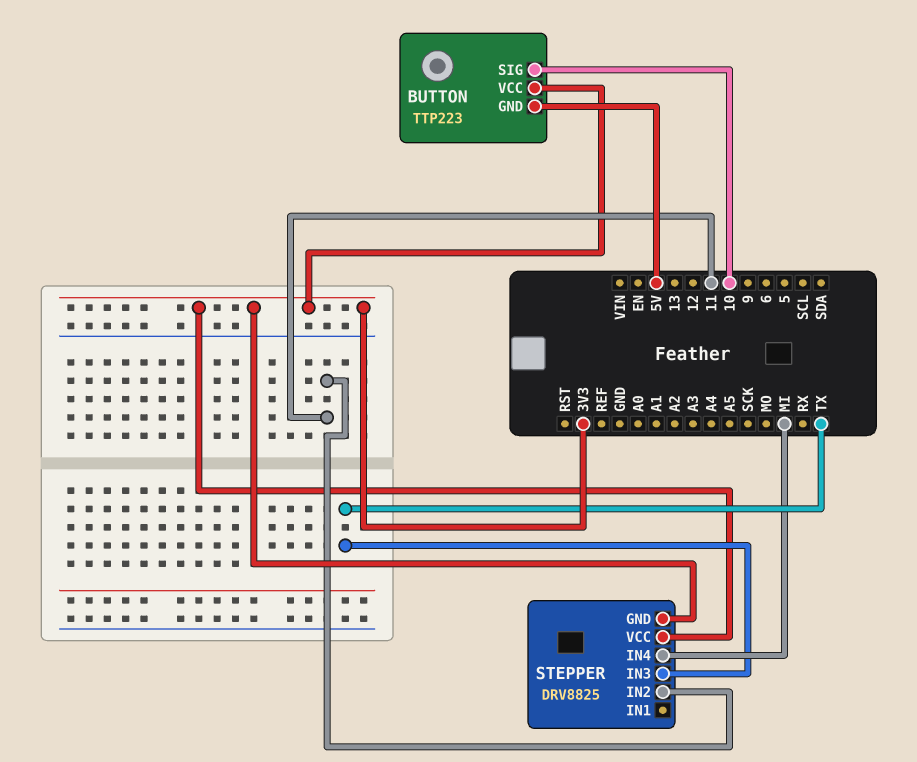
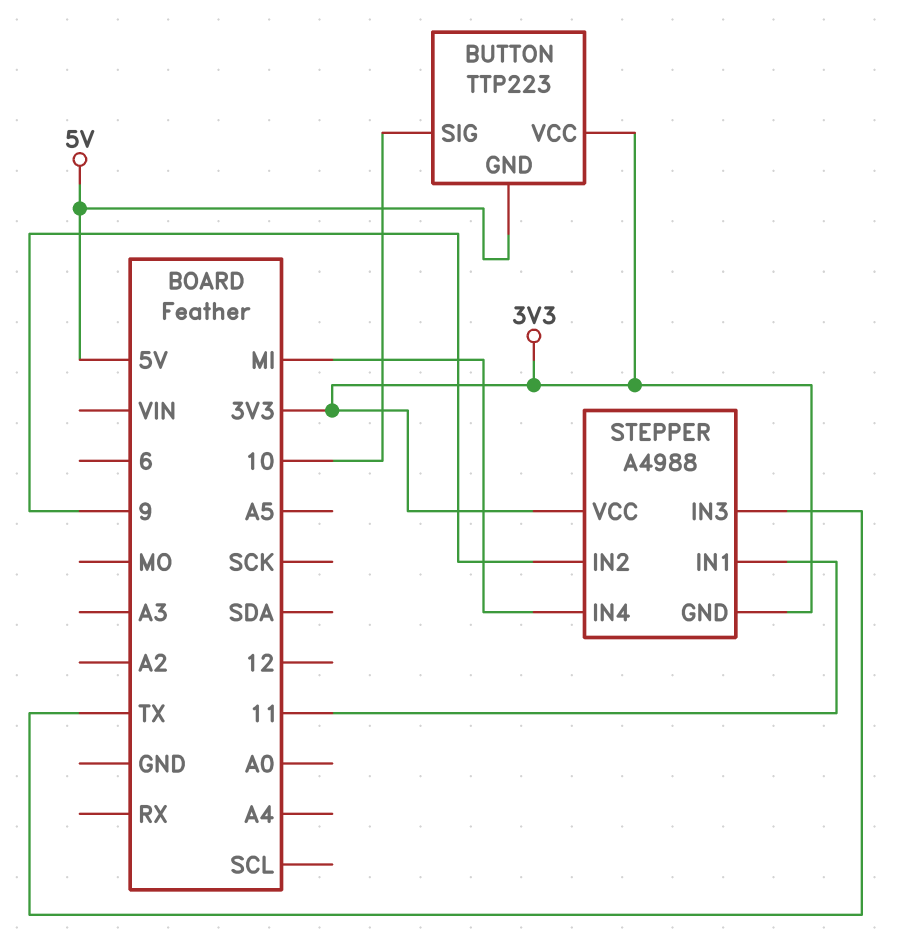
STEPPER: DRV8825 -> A4988
STEPPER pin IN1: none -> 11
STEPPER pin IN2: 11 -> 9

